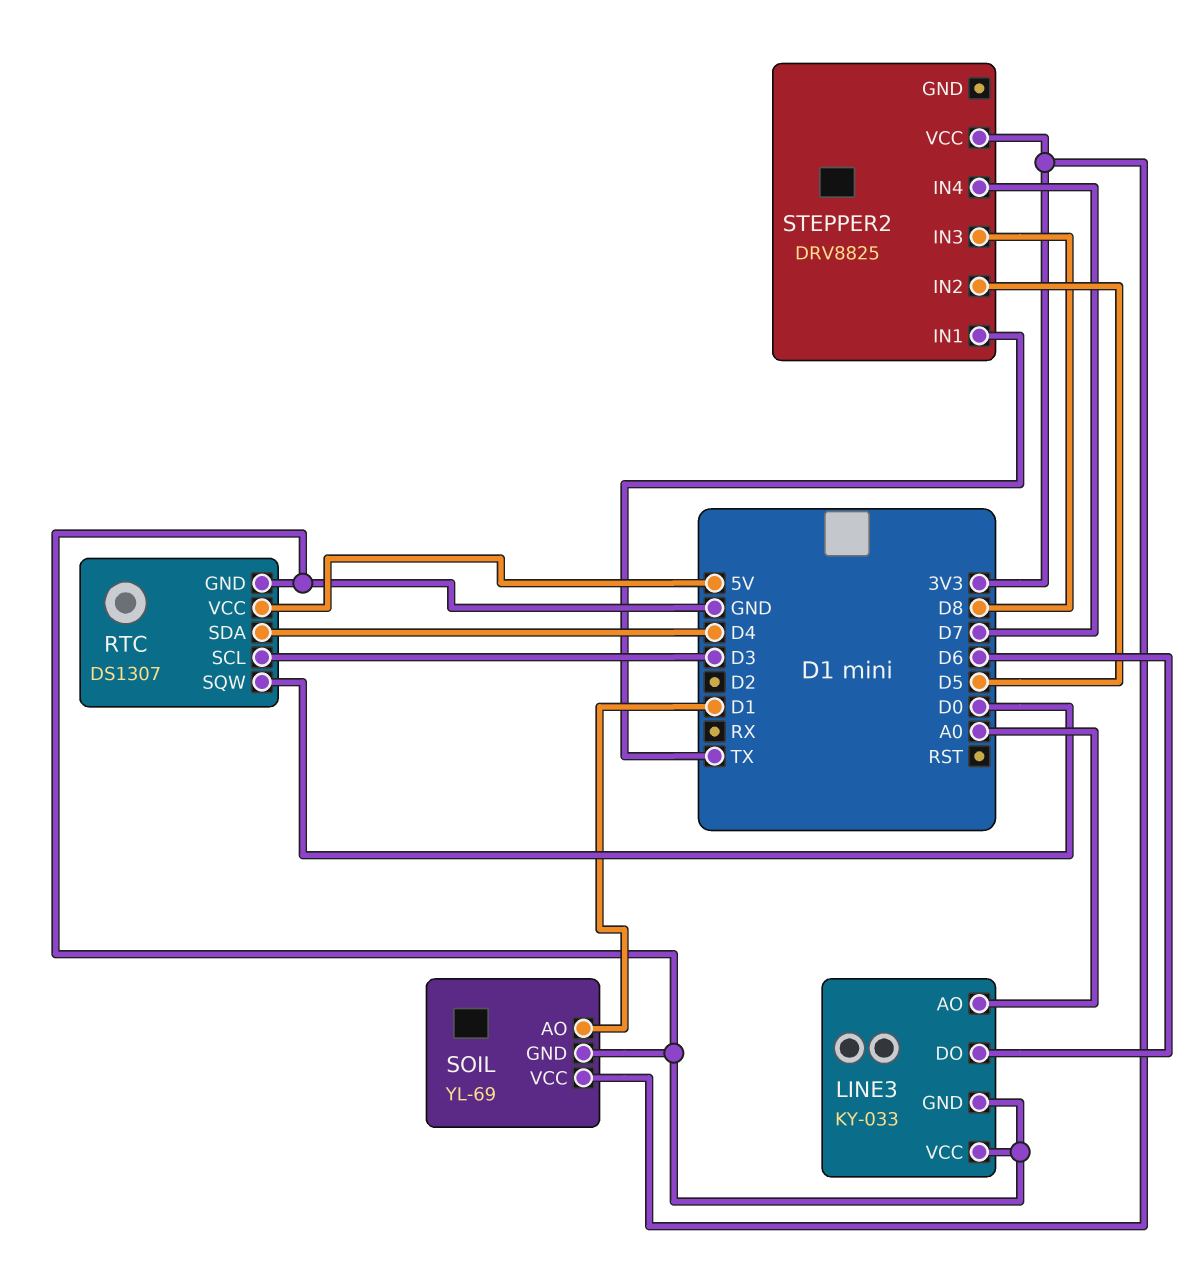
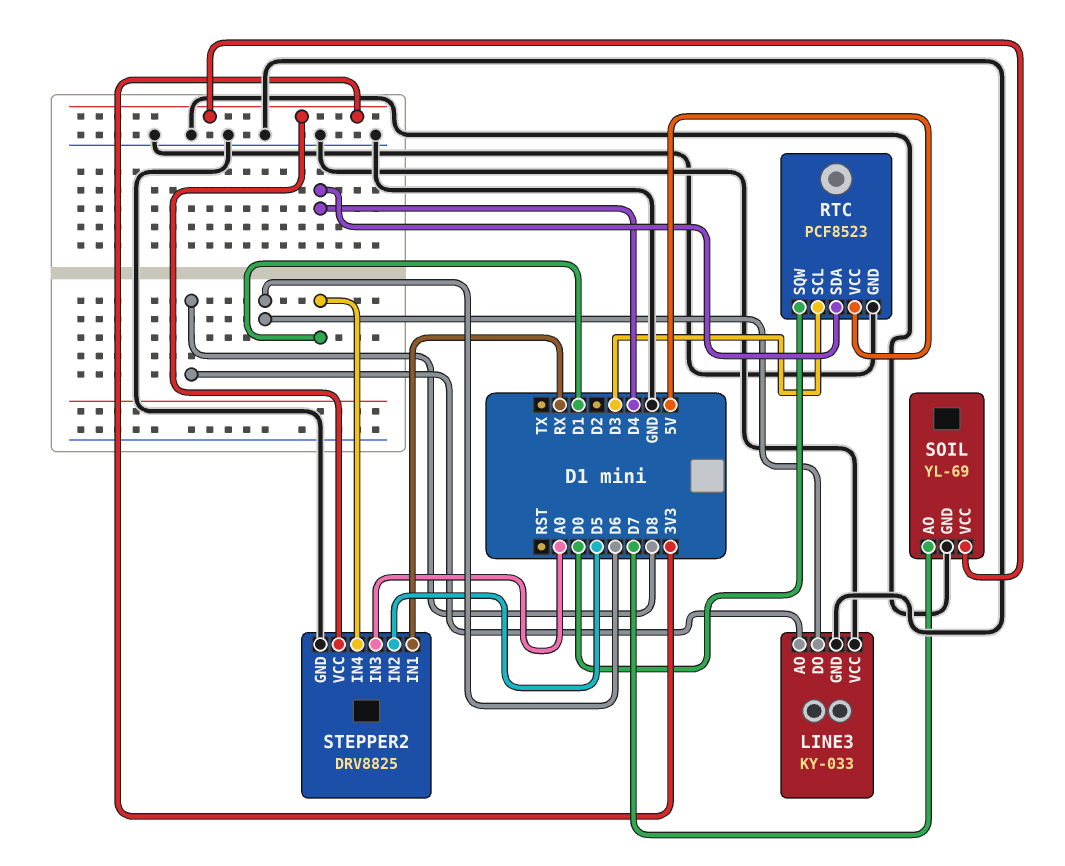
LINE3 pin AO: A0 -> D8
RTC: DS1307 -> PCF8523
SOIL pin AO: D1 -> D7
STEPPER2 pin GND: none -> GND
STEPPER2 pin IN1: TX -> RX
STEPPER2 pin IN3: D8 -> A0
STEPPER2 pin IN4: D7 -> D1

